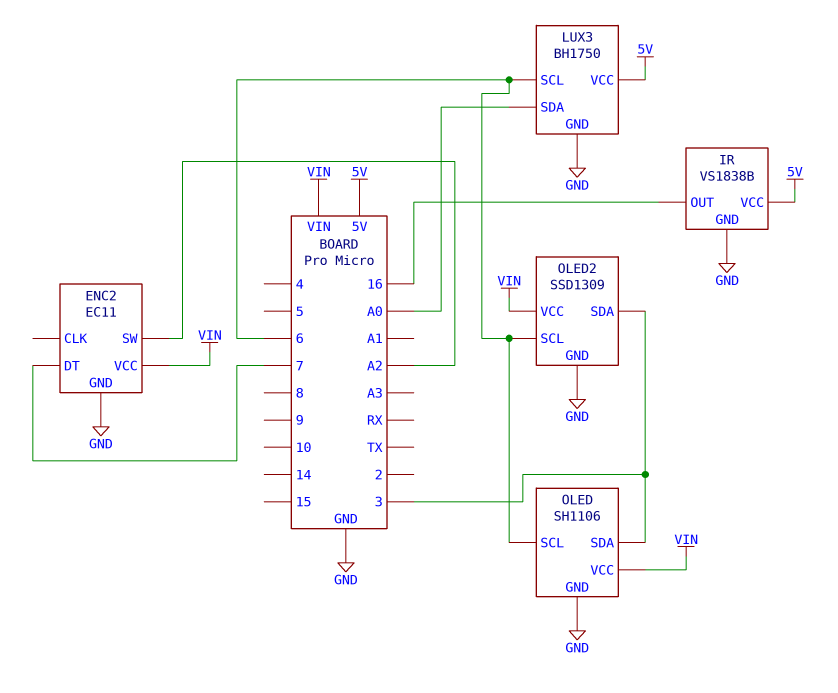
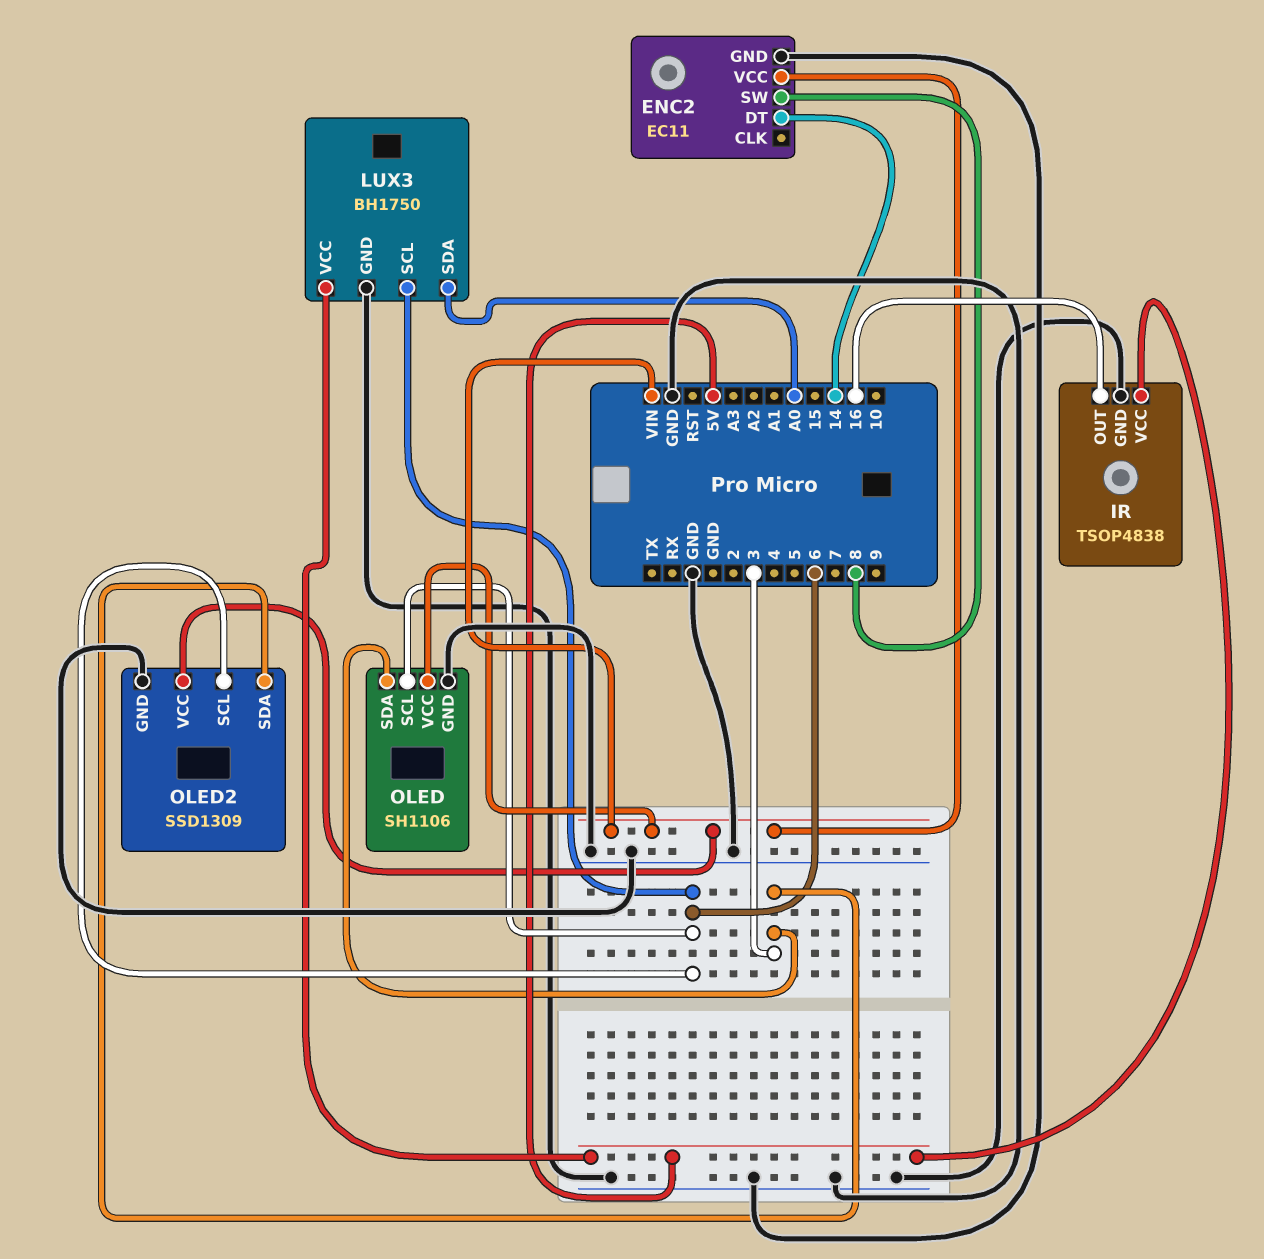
ENC2 pin DT: 7 -> 14
ENC2 pin SW: A2 -> 8
IR: VS1838B -> TSOP4838

